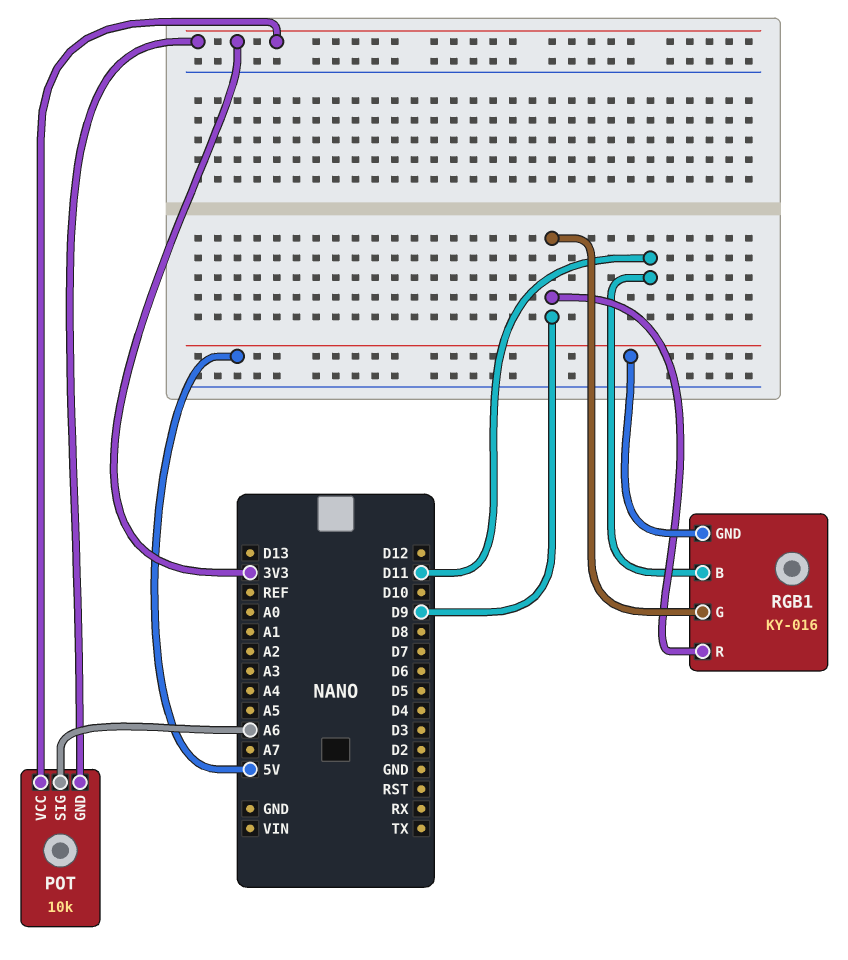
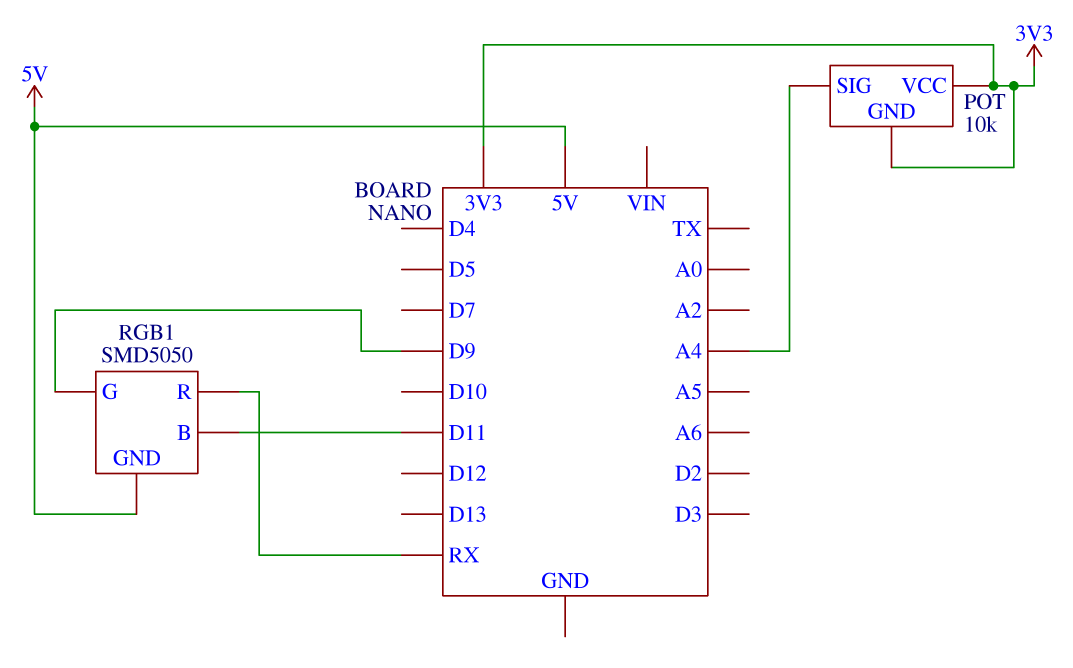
POT pin SIG: A6 -> A4
RGB1: KY-016 -> SMD5050
RGB1 pin R: D9 -> RX

